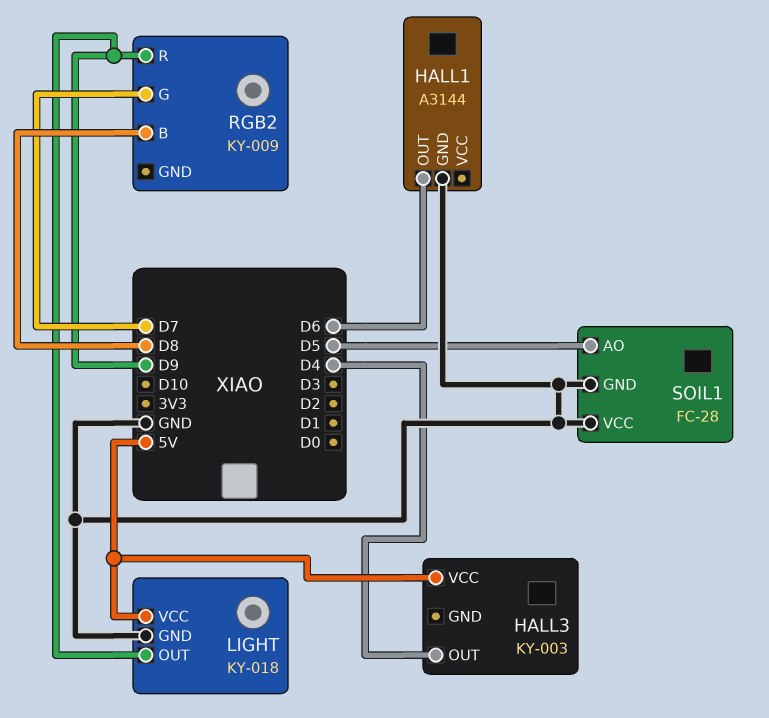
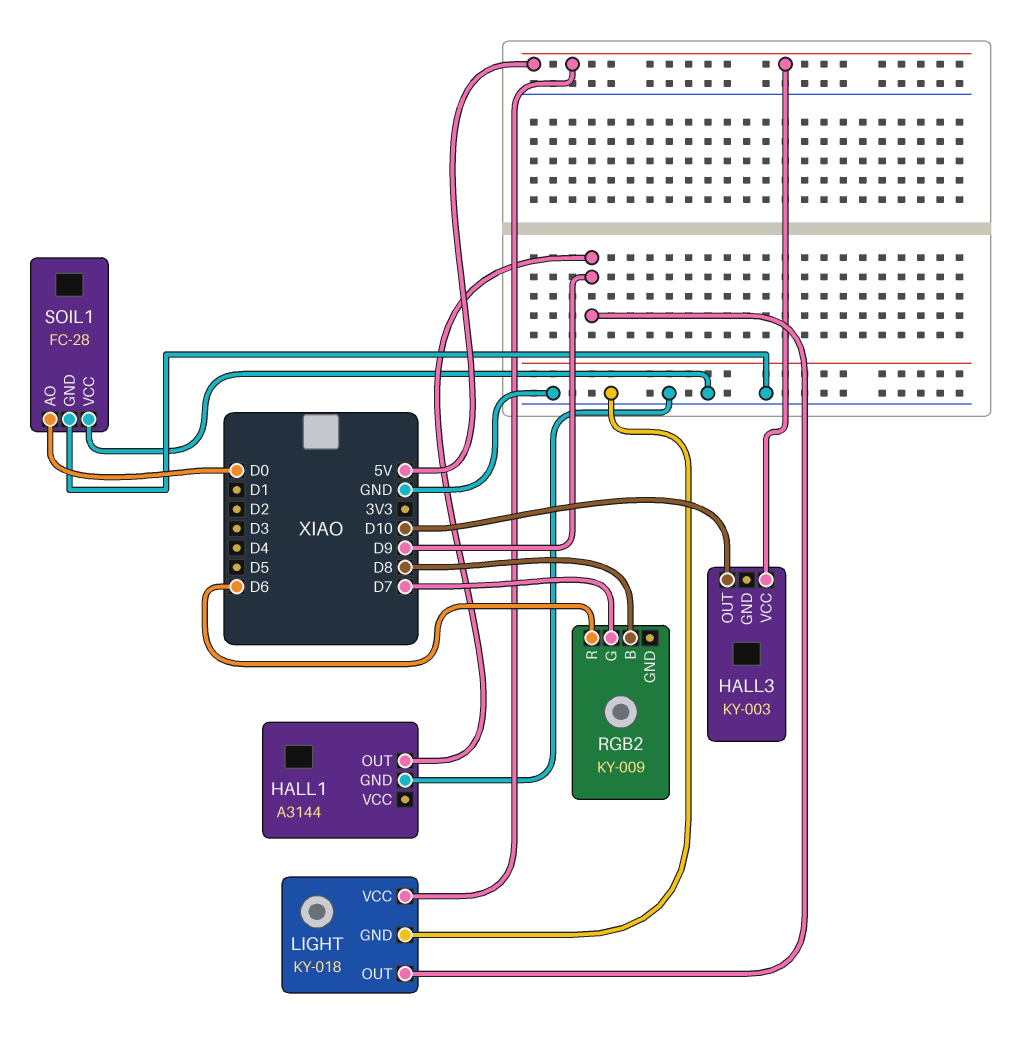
HALL1 pin OUT: D6 -> D9
HALL3 pin OUT: D4 -> D10
RGB2 pin R: D9 -> D6
SOIL1 pin AO: D5 -> D0

